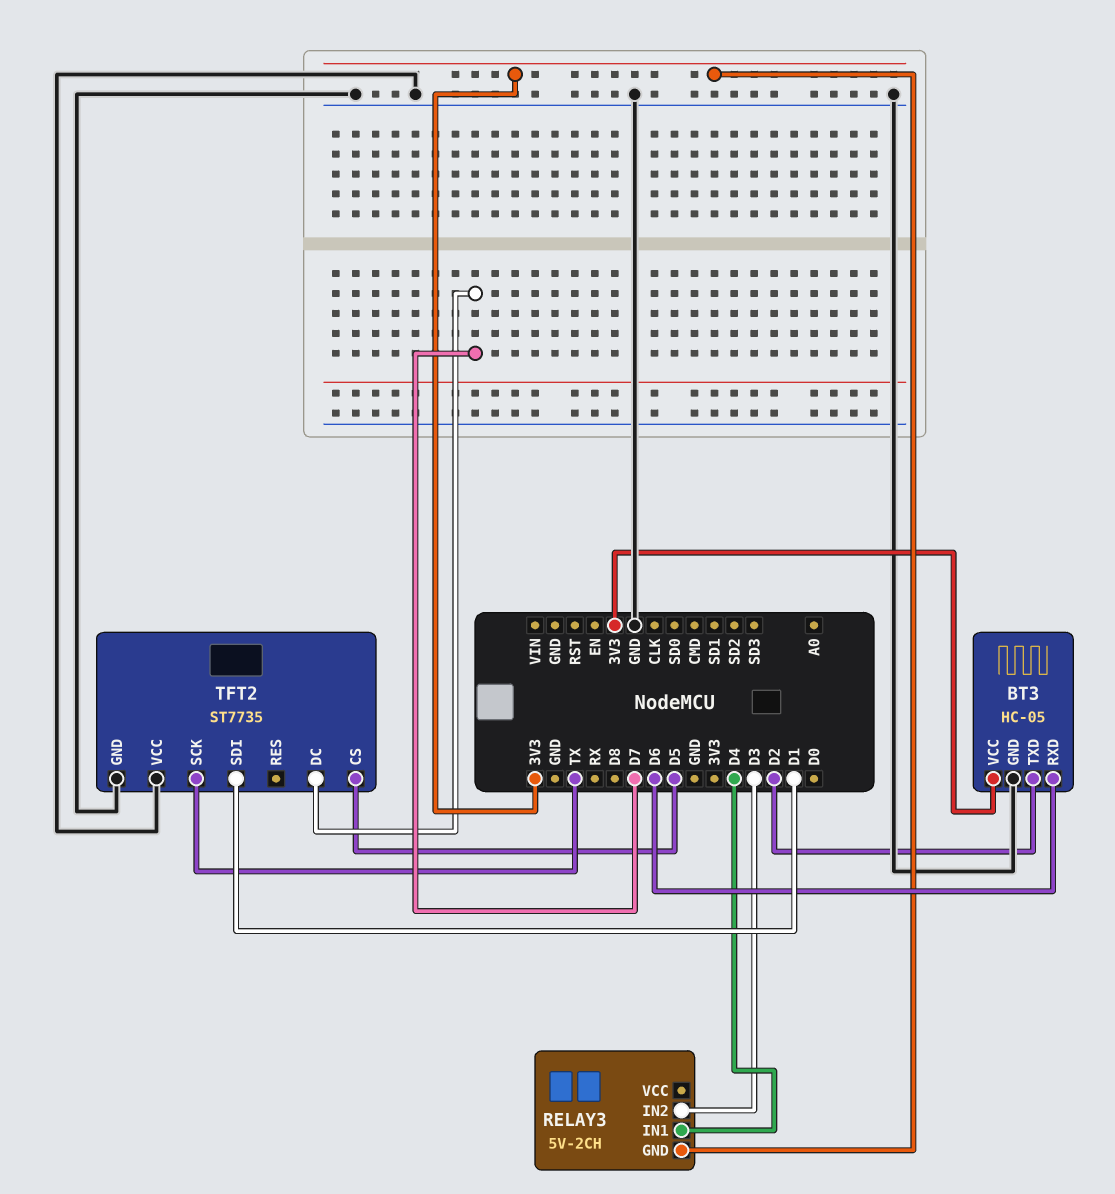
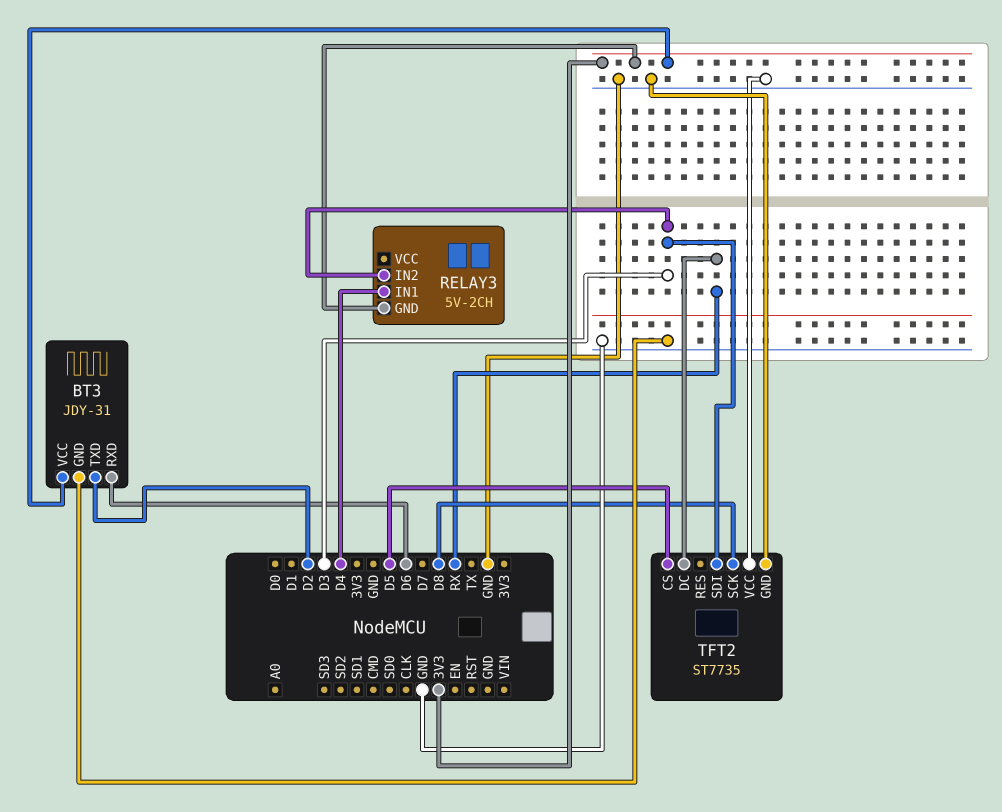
BT3: HC-05 -> JDY-31
TFT2 pin DC: D7 -> RX
TFT2 pin SCK: TX -> D8
TFT2 pin SDI: D1 -> D3

